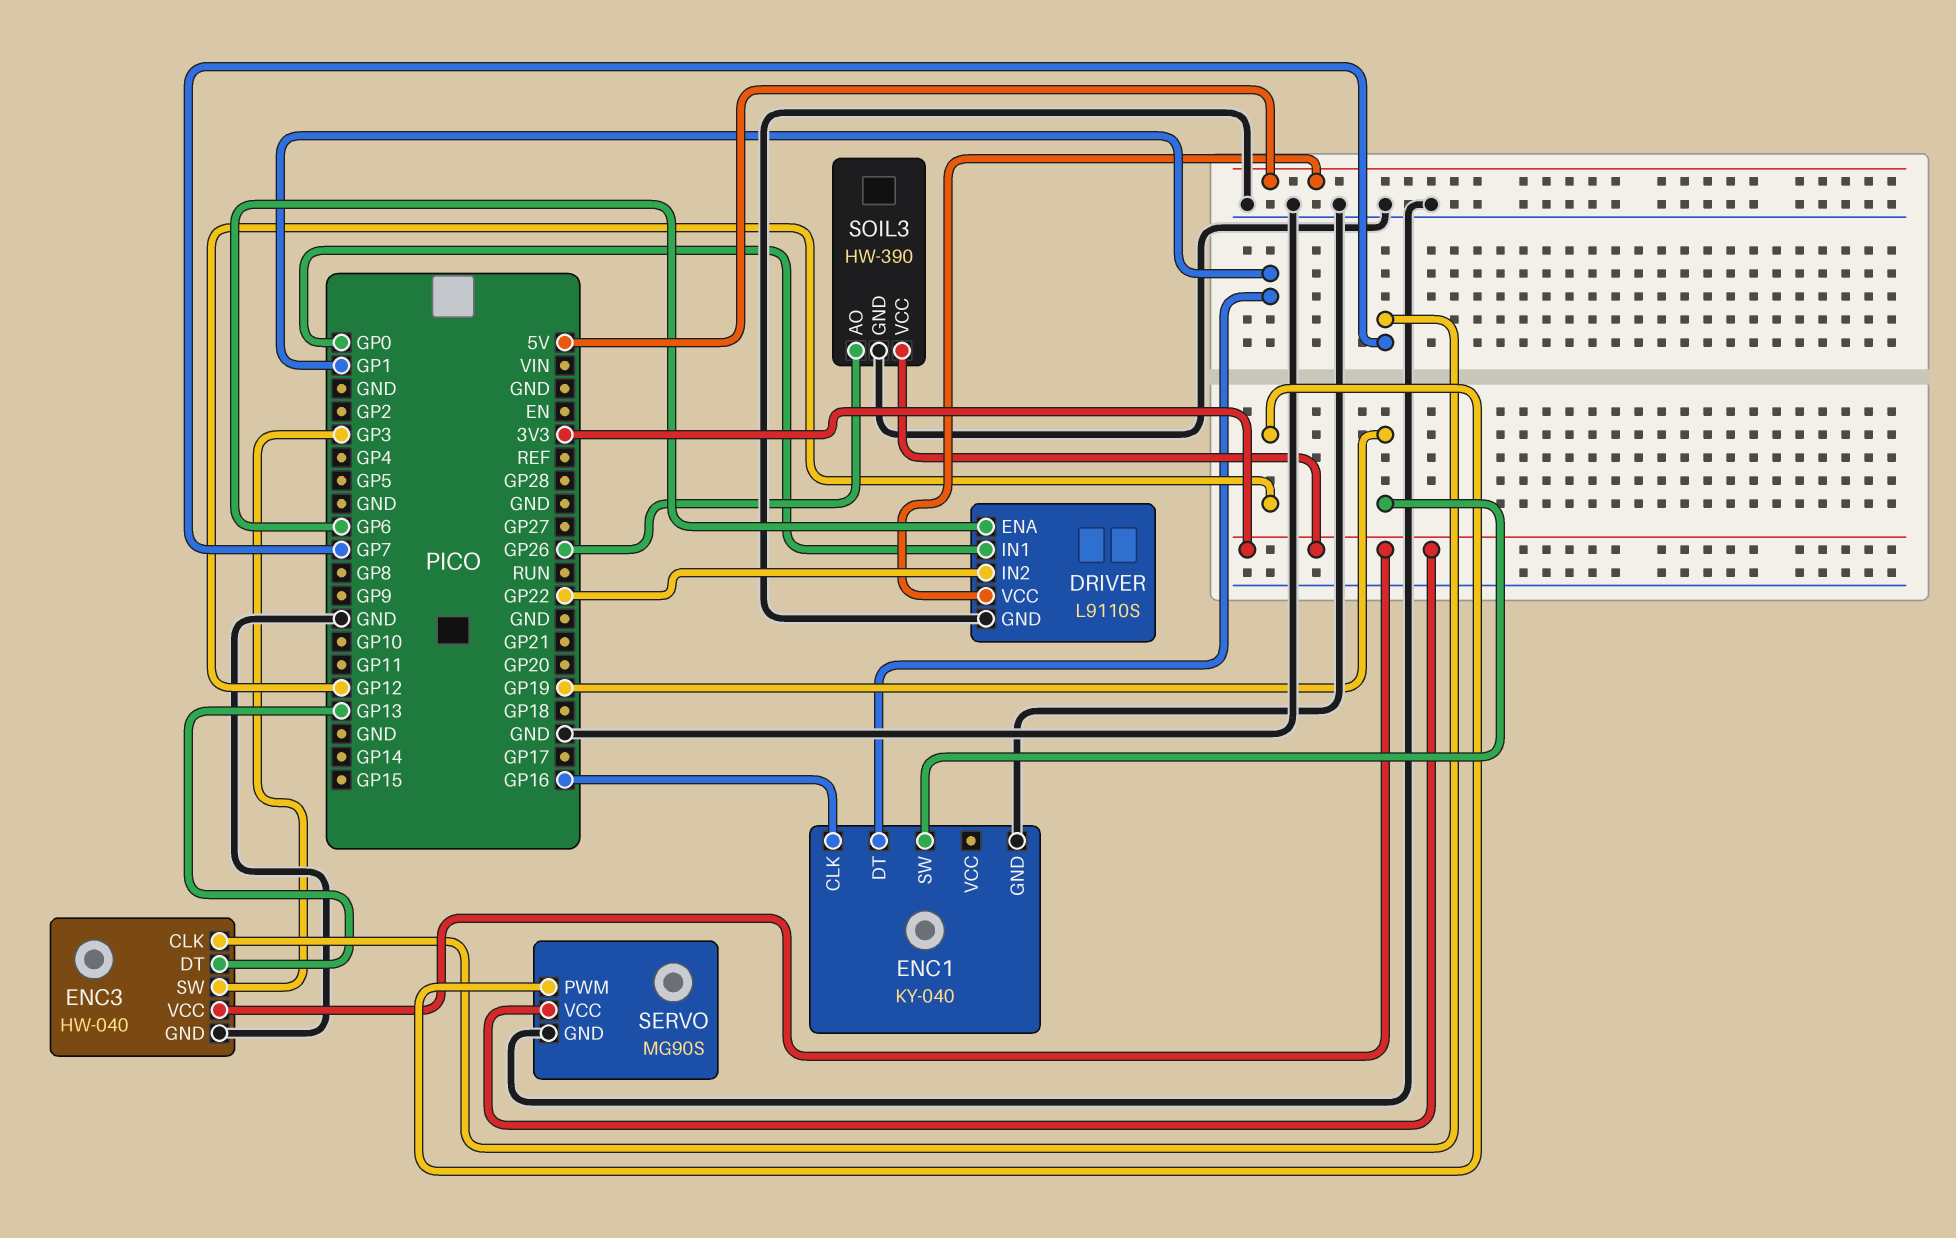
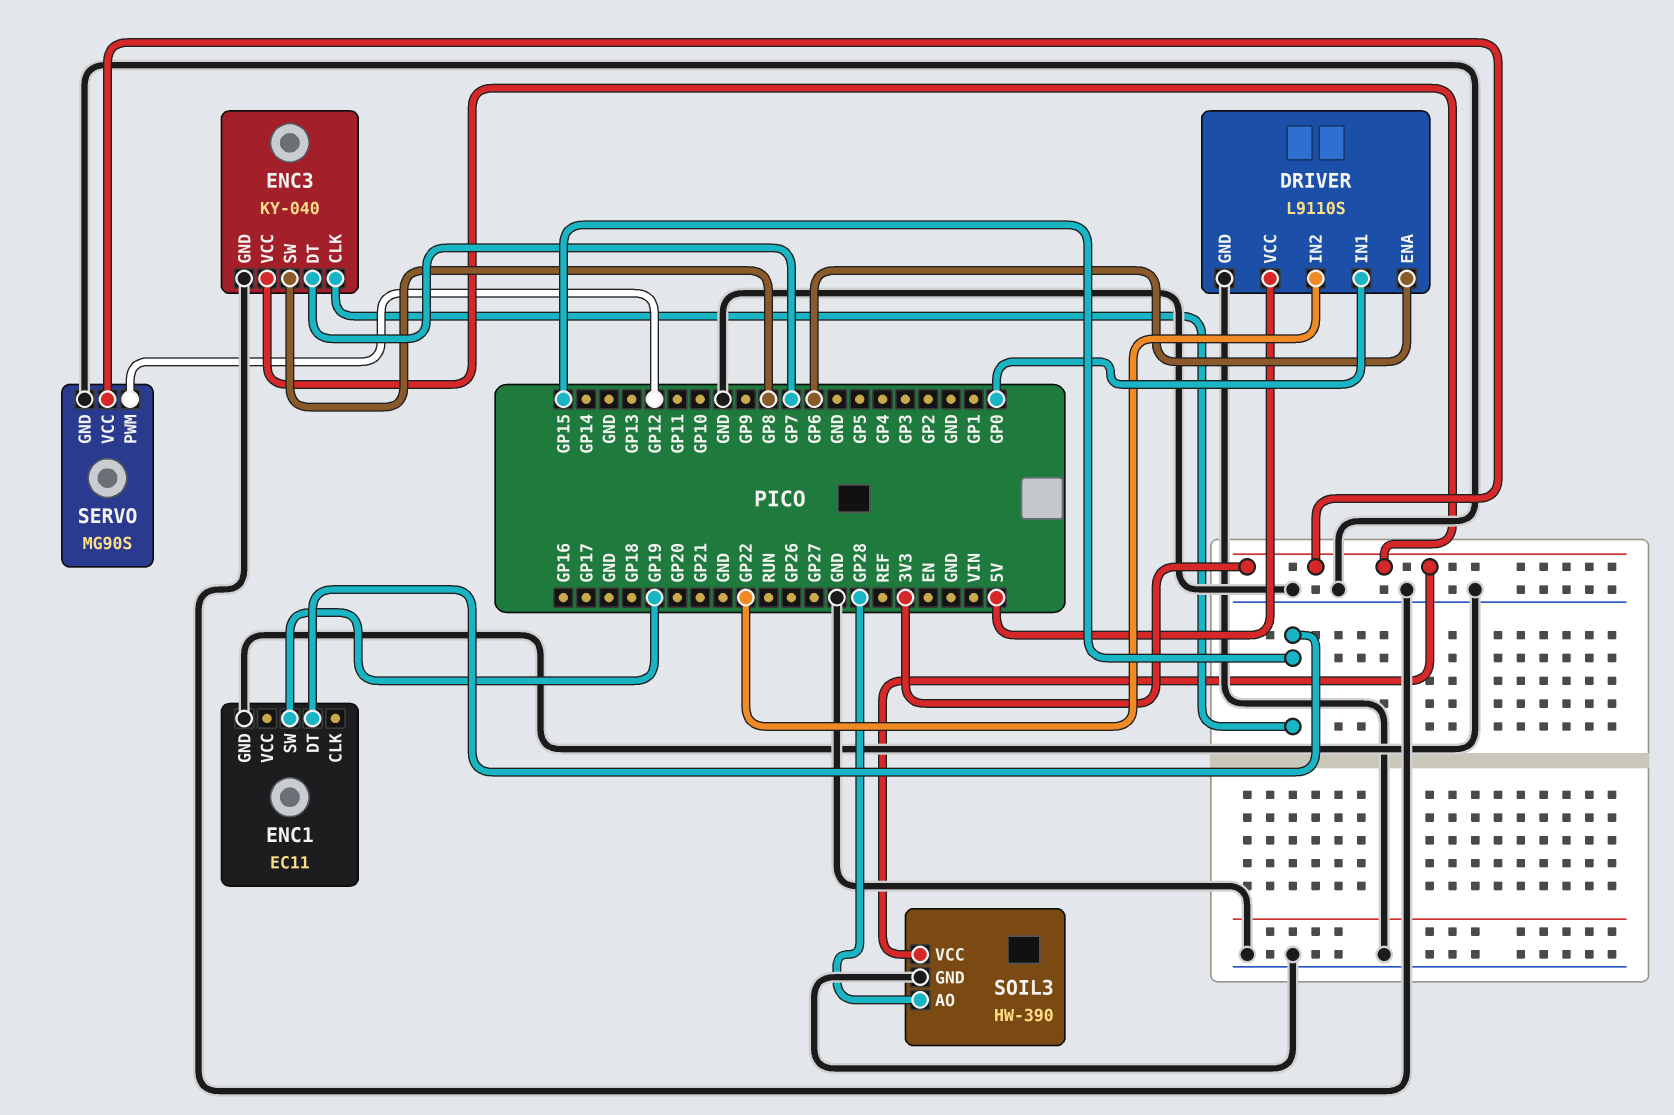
ENC1: KY-040 -> EC11
ENC1 pin CLK: GP16 -> none
ENC1 pin DT: GP1 -> GP15
ENC3: HW-040 -> KY-040
ENC3 pin CLK: GP7 -> GP15
ENC3 pin DT: GP13 -> GP7
ENC3 pin SW: GP3 -> GP8
SOIL3 pin AO: GP26 -> GP28

